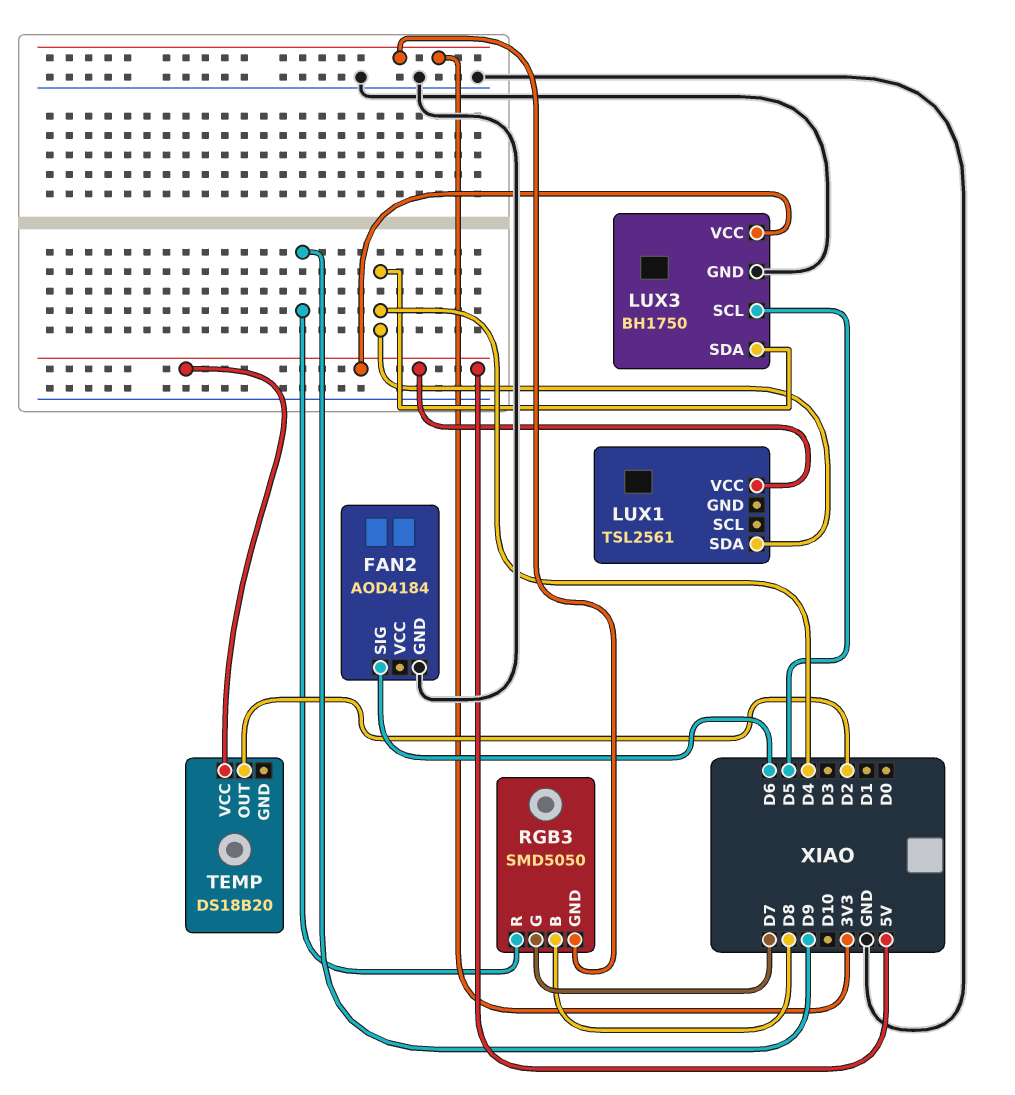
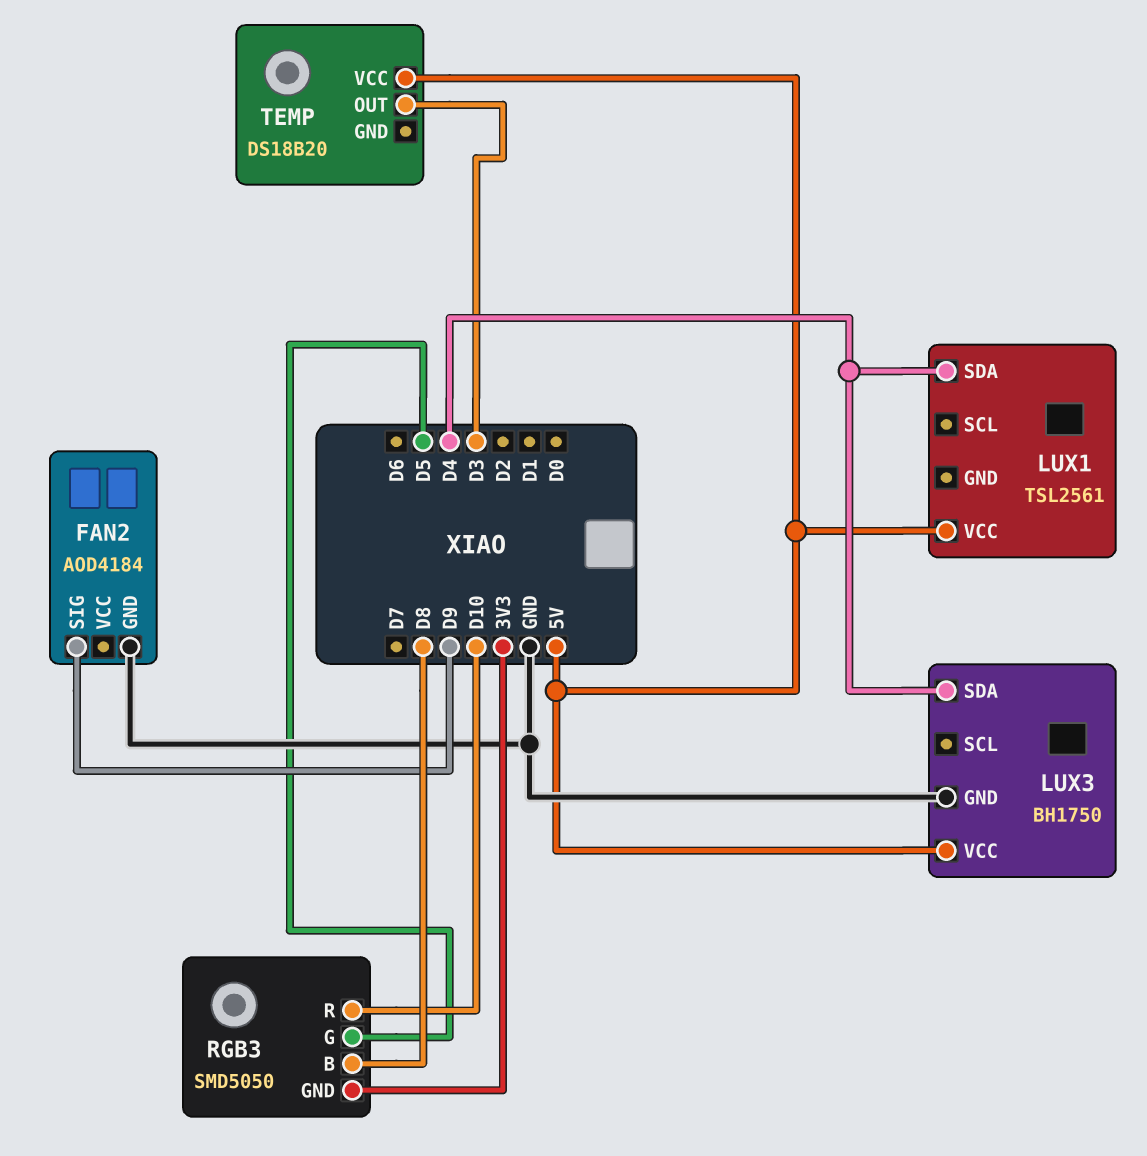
FAN2 pin SIG: D6 -> D9
LUX3 pin SCL: D5 -> none
RGB3 pin G: D7 -> D5
RGB3 pin R: D9 -> D10
TEMP pin OUT: D2 -> D3

